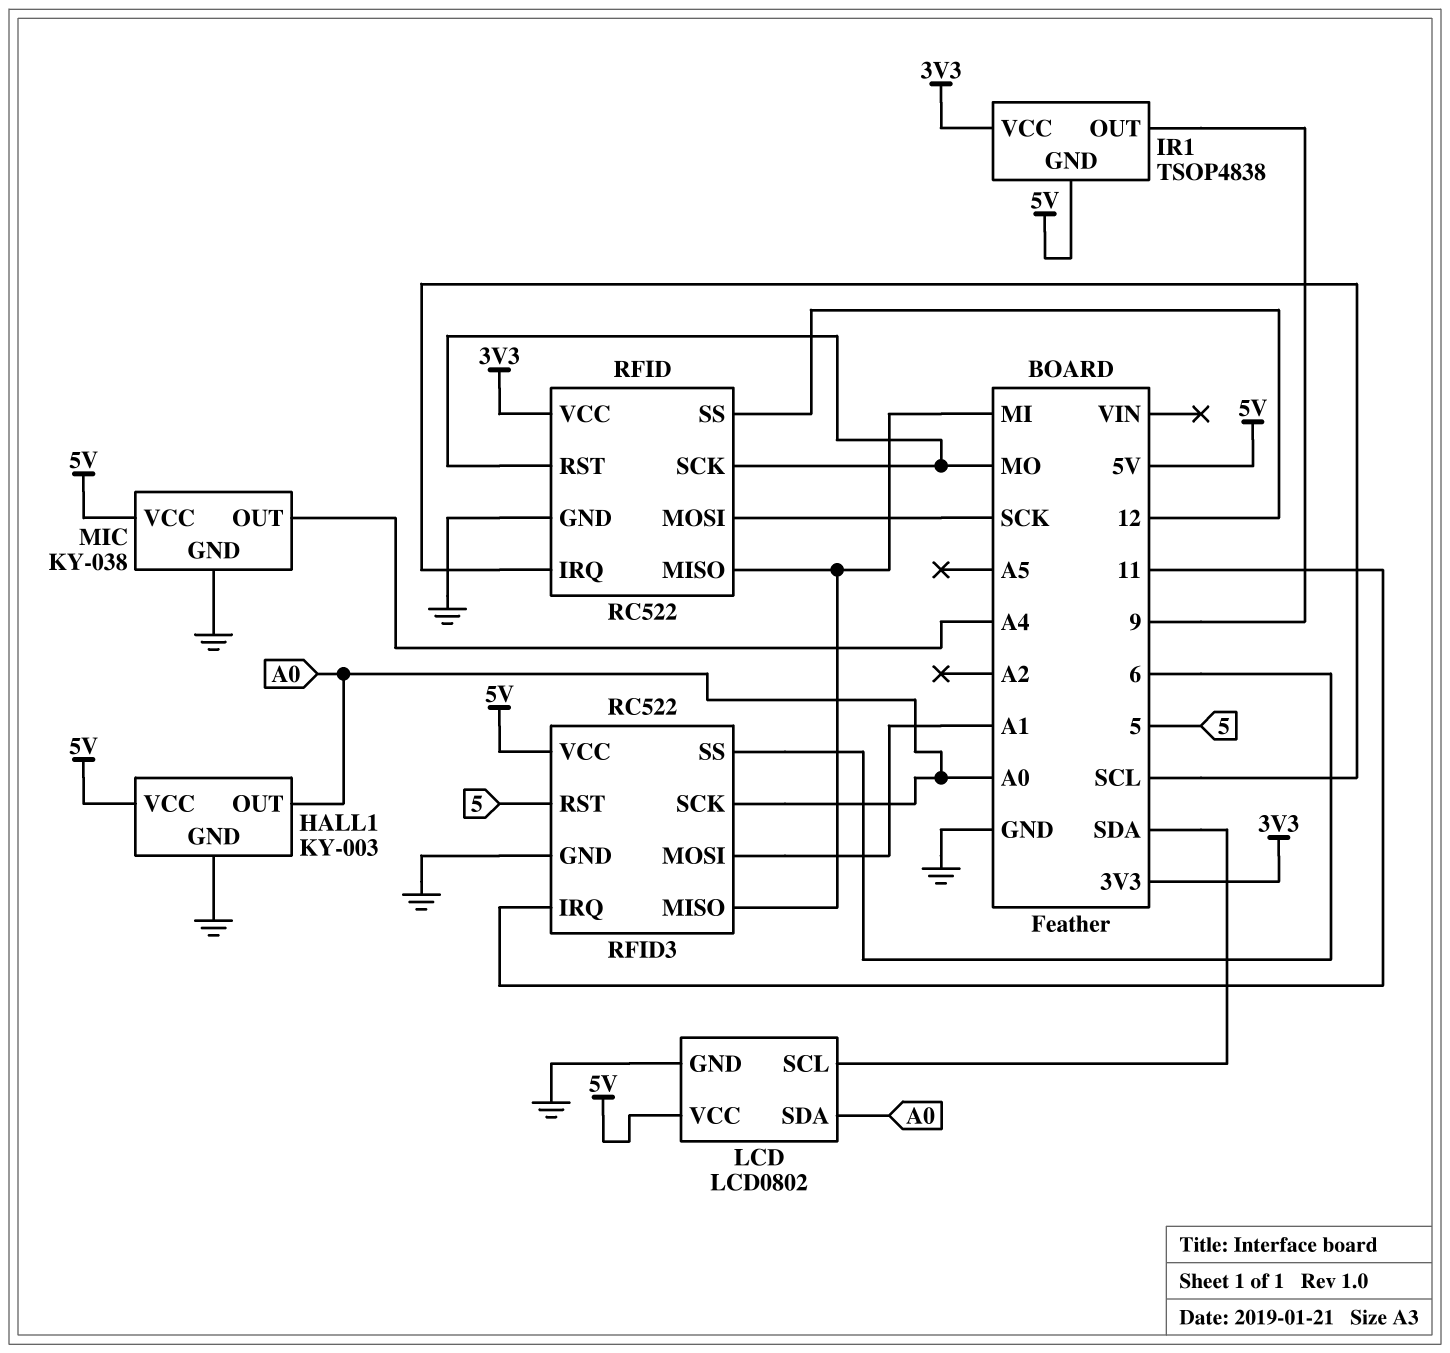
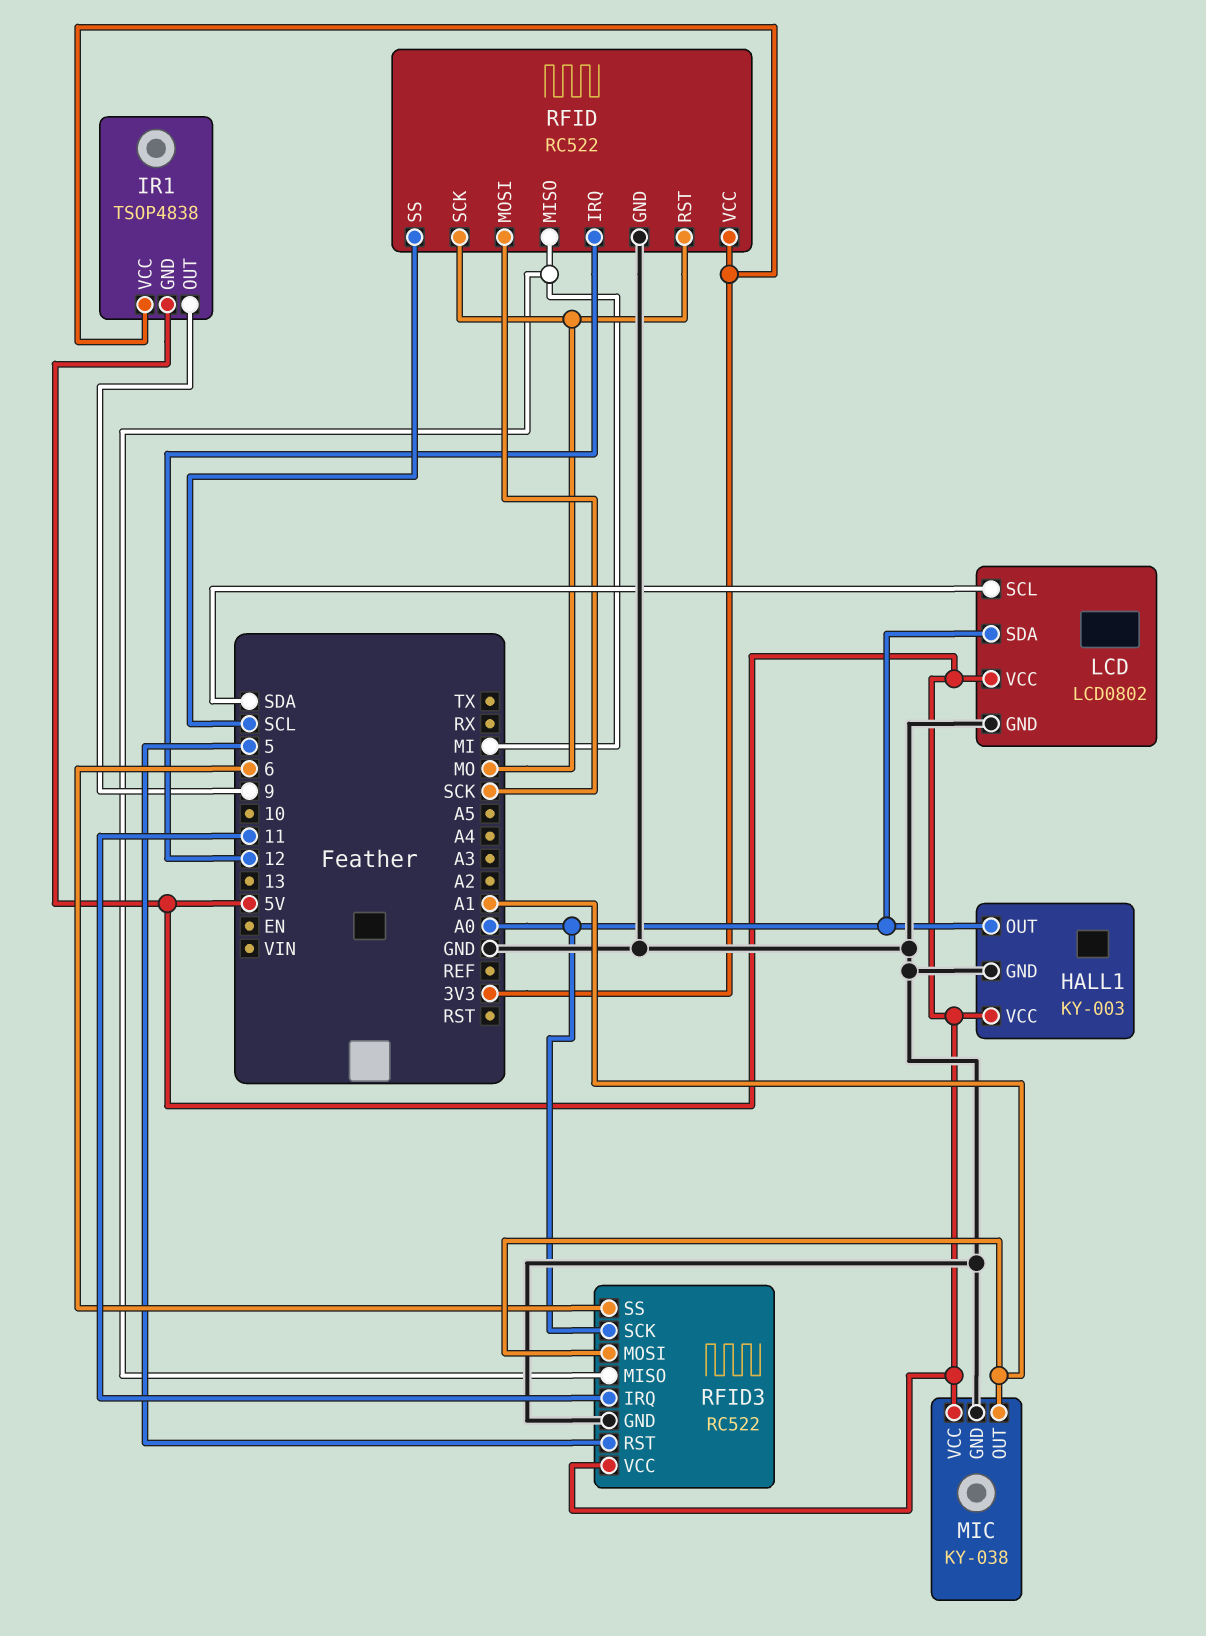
MIC pin OUT: A4 -> A1
RFID pin IRQ: SCL -> 12
RFID pin SS: 12 -> SCL

